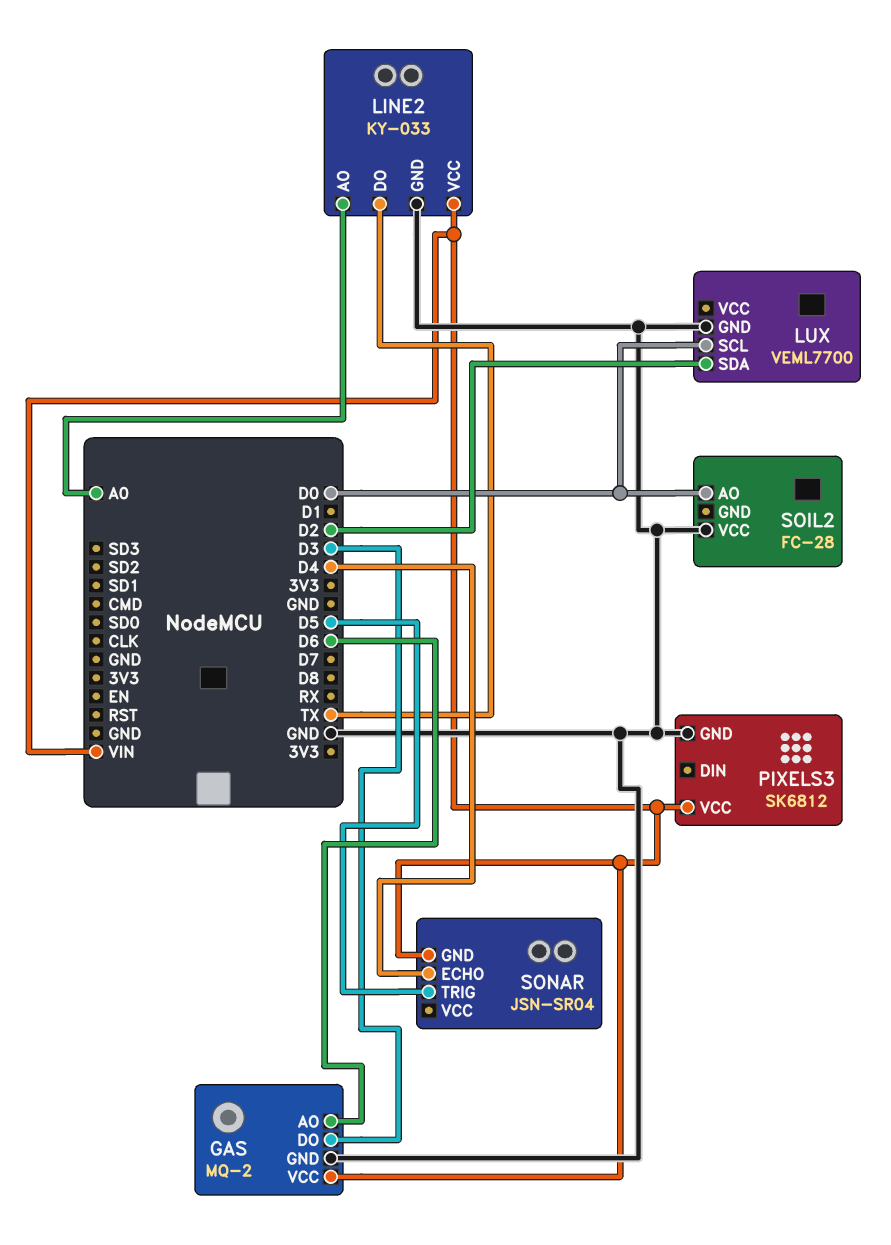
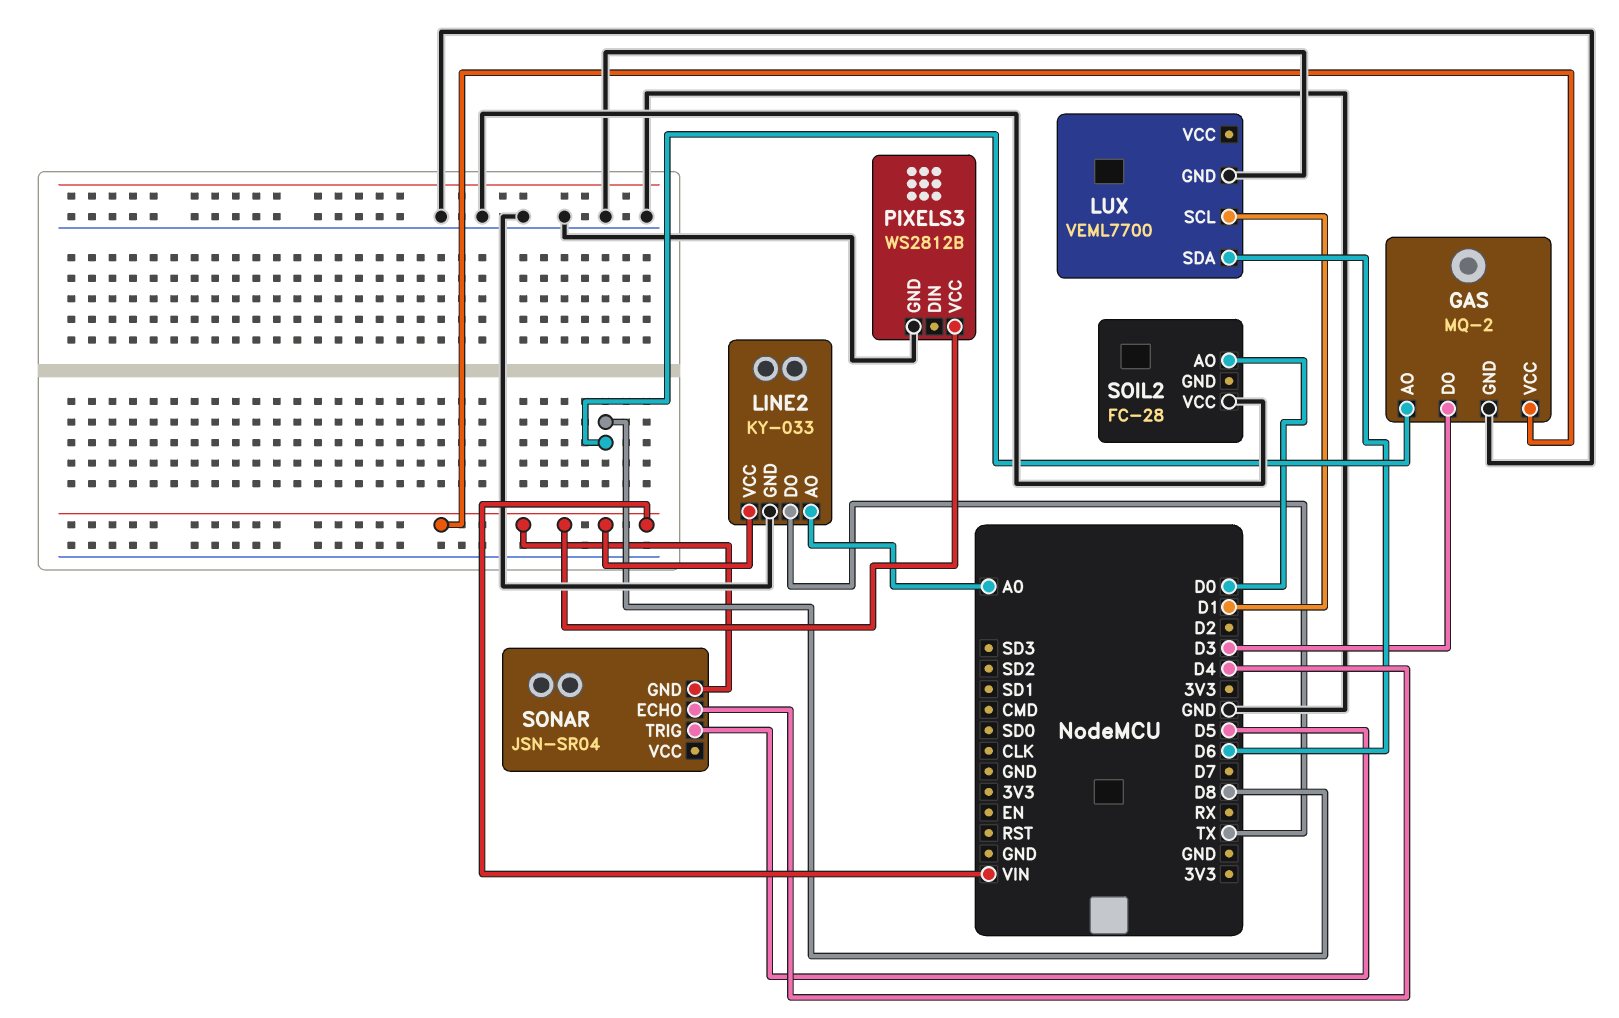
GAS pin AO: D6 -> D8
LUX pin SCL: D0 -> D1
LUX pin SDA: D2 -> D6
PIXELS3: SK6812 -> WS2812B

